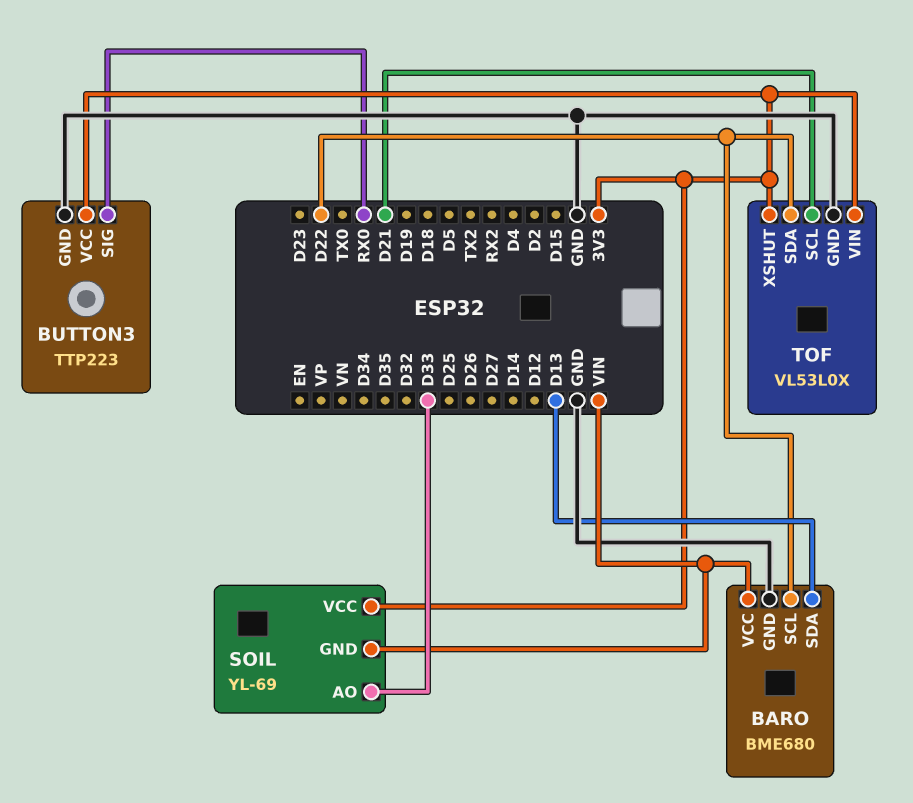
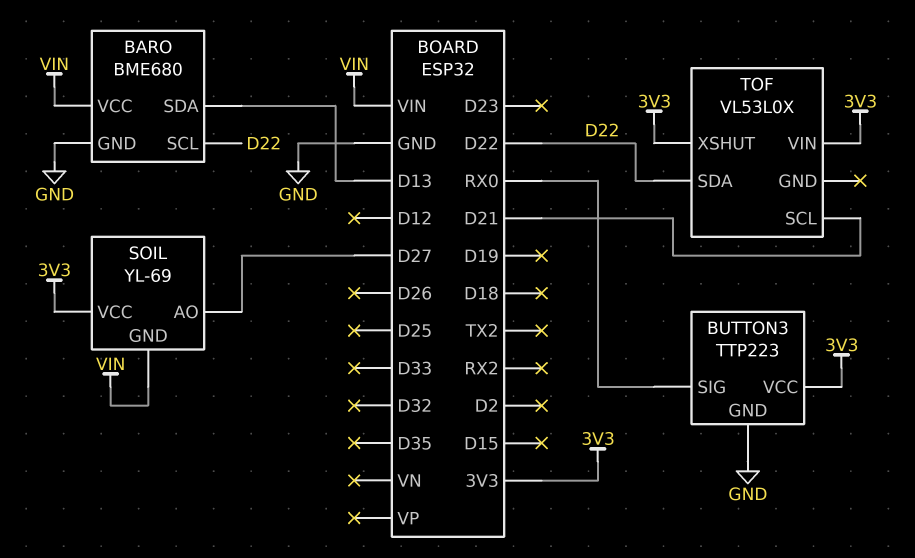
SOIL pin AO: D33 -> D27
TOF pin GND: GND -> none

